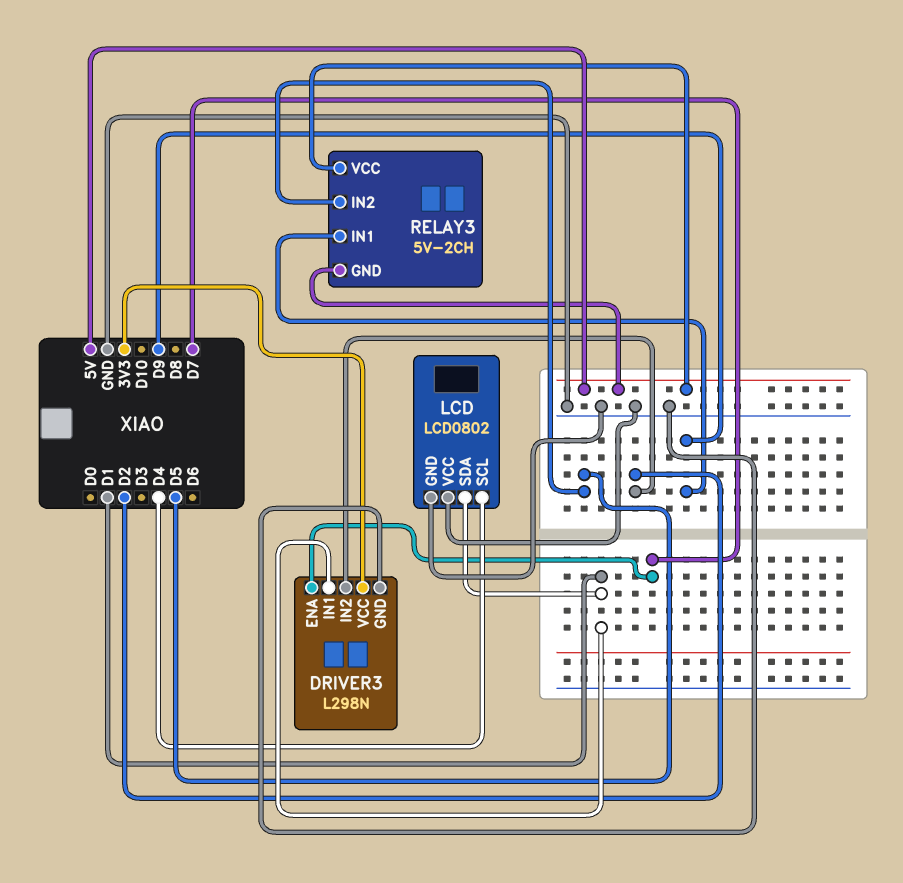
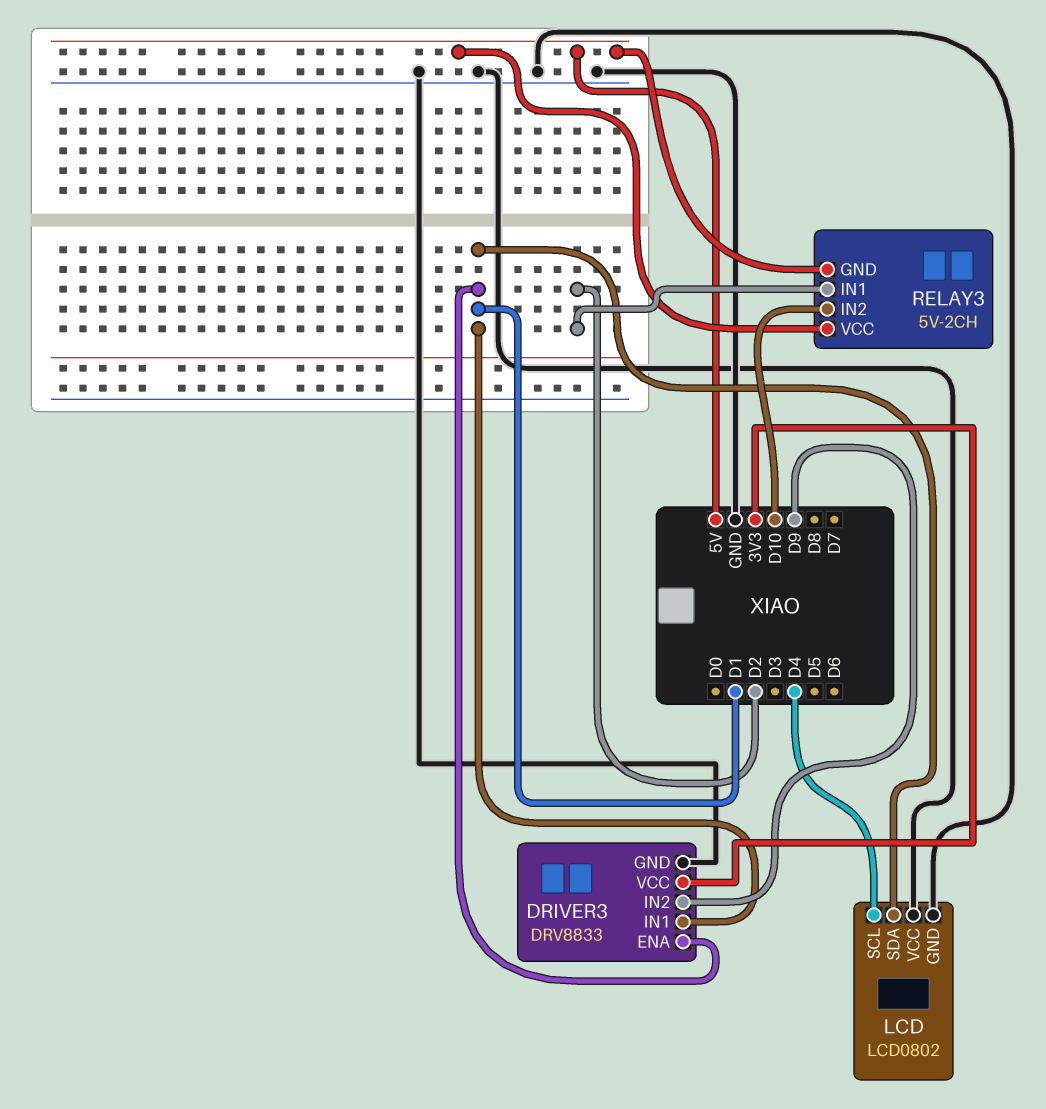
DRIVER3: L298N -> DRV8833
DRIVER3 pin ENA: D7 -> D1
DRIVER3 pin IN2: D2 -> D9
RELAY3 pin IN1: D9 -> D2
RELAY3 pin IN2: D5 -> D10

